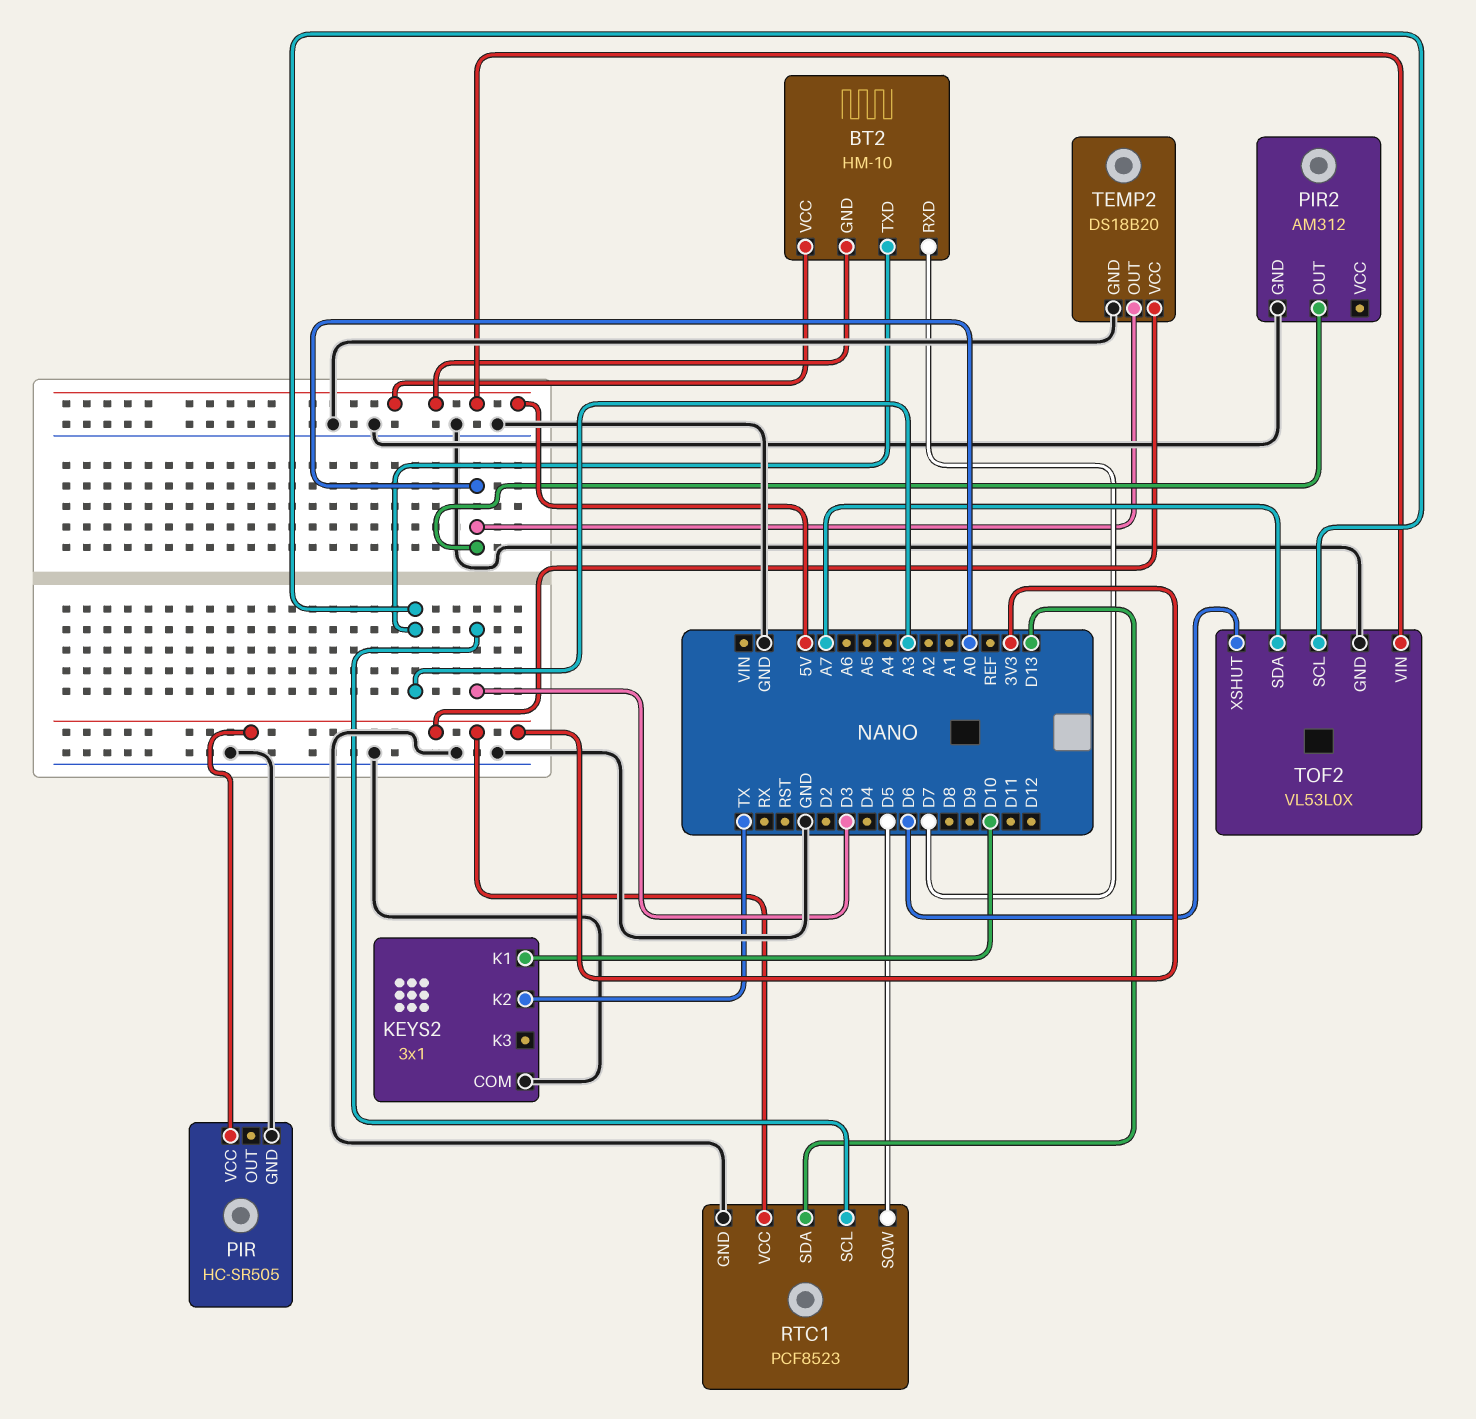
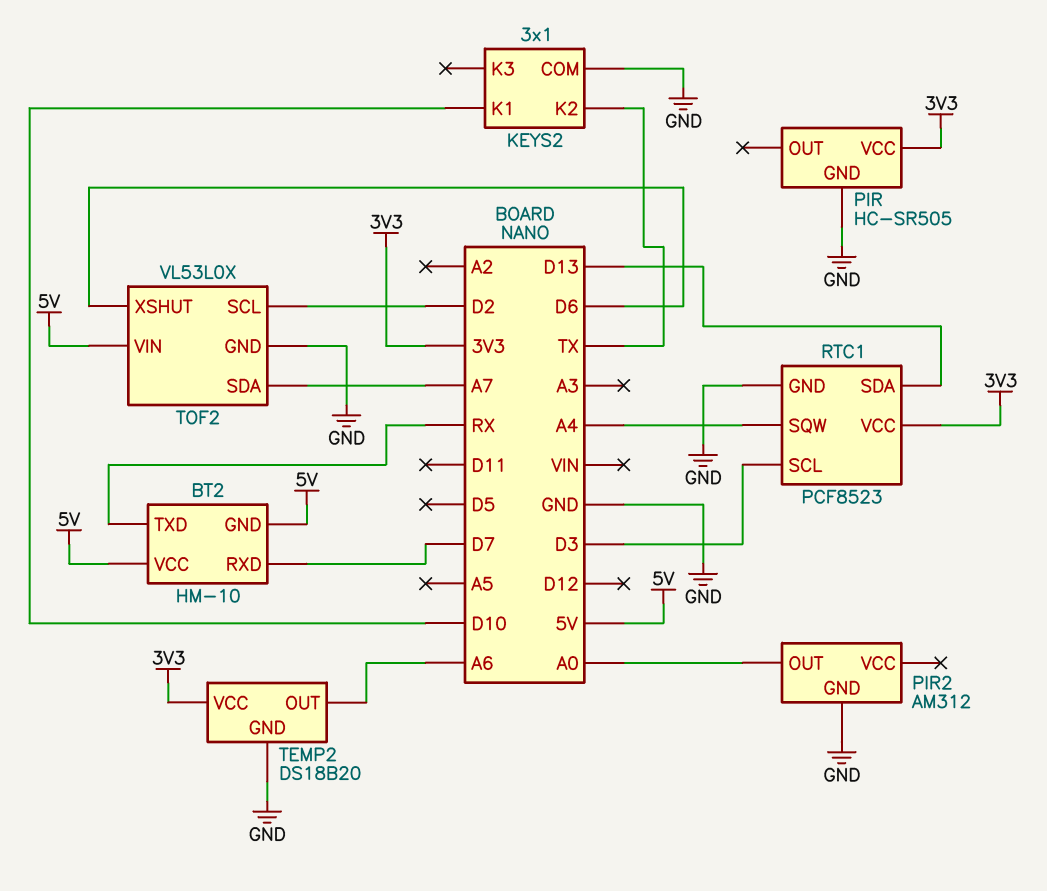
BT2 pin TXD: A3 -> RX
RTC1 pin SQW: D5 -> A4
TEMP2 pin OUT: A0 -> A6
TOF2 pin SCL: A3 -> D2

